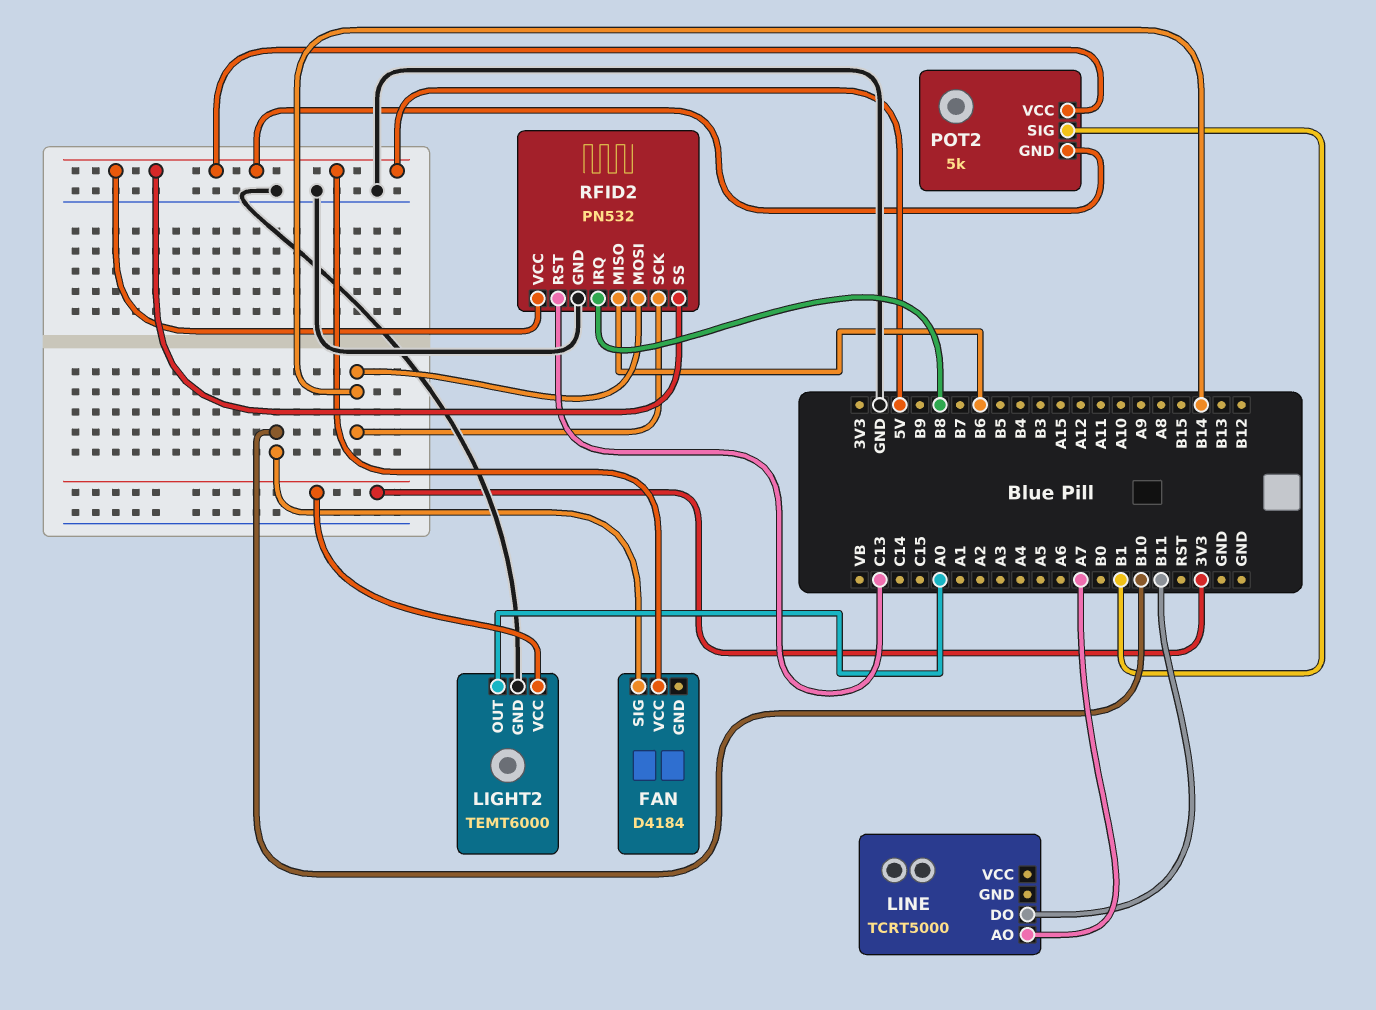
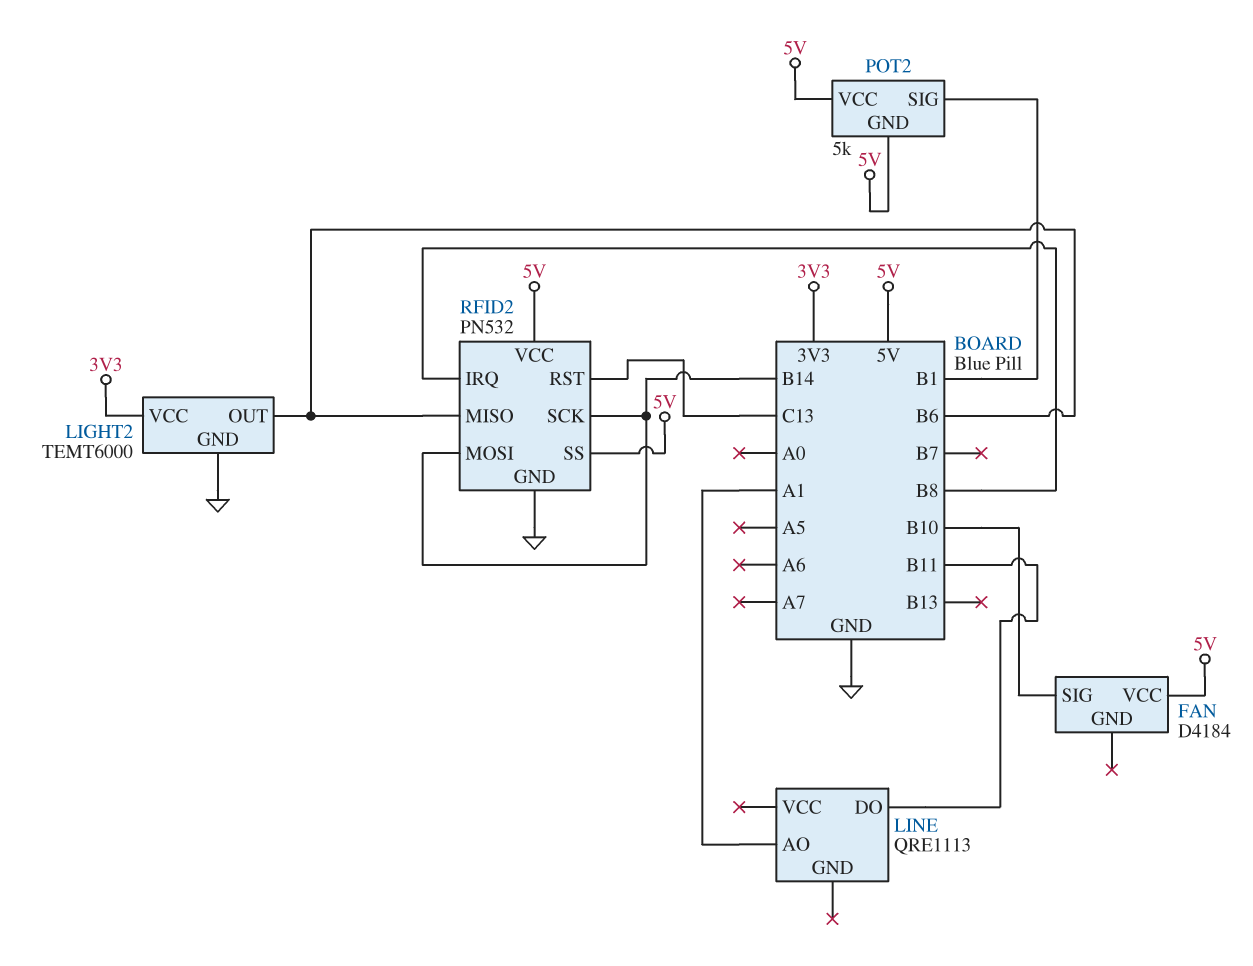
LIGHT2 pin OUT: A0 -> B6
LINE: TCRT5000 -> QRE1113
LINE pin AO: A7 -> A1

